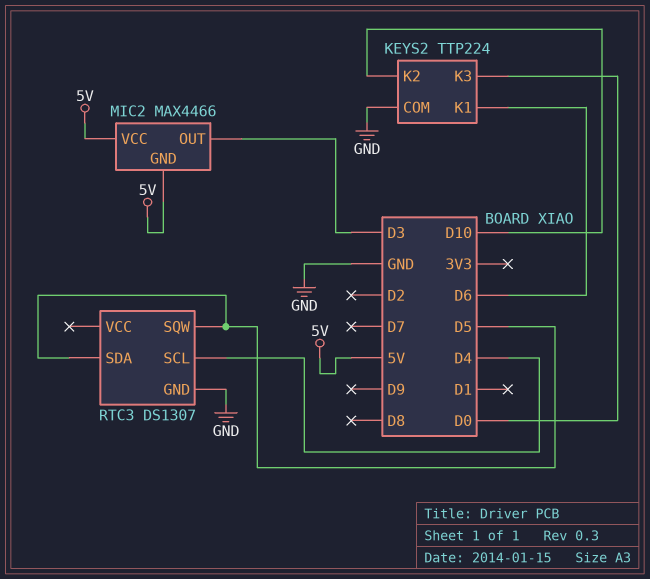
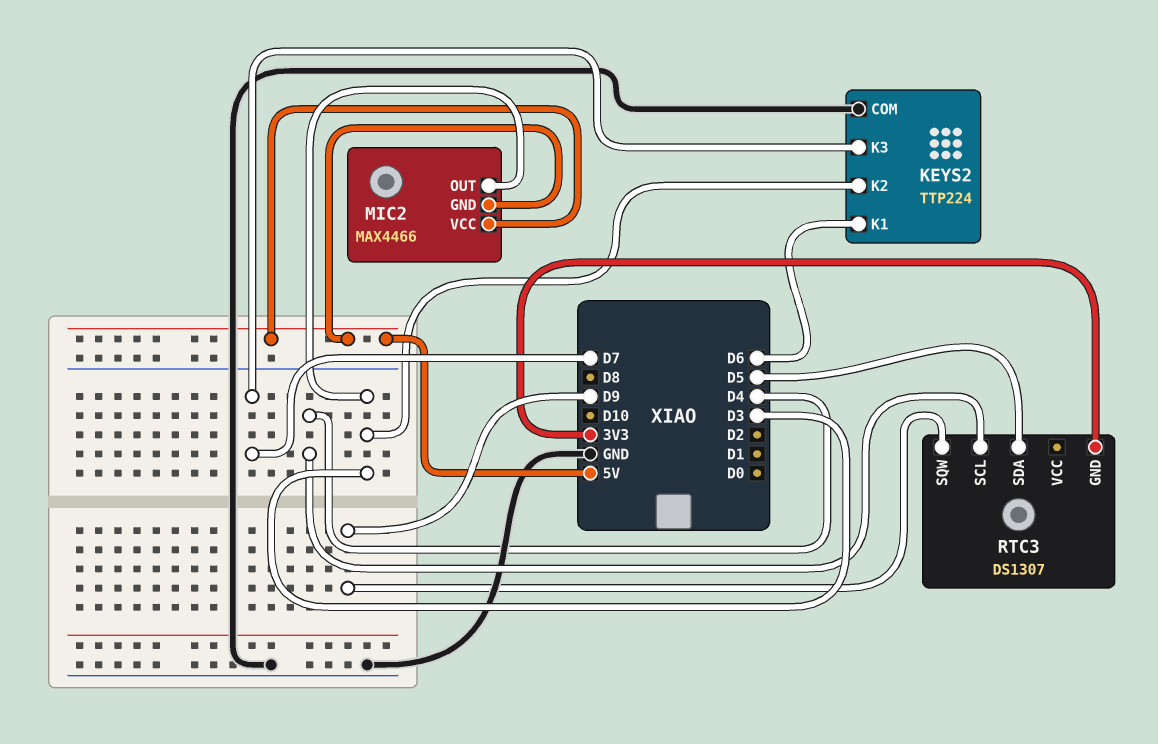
KEYS2 pin K2: D10 -> D3
KEYS2 pin K3: D0 -> D7
RTC3 pin GND: GND -> 3V3
RTC3 pin SQW: D5 -> D9

